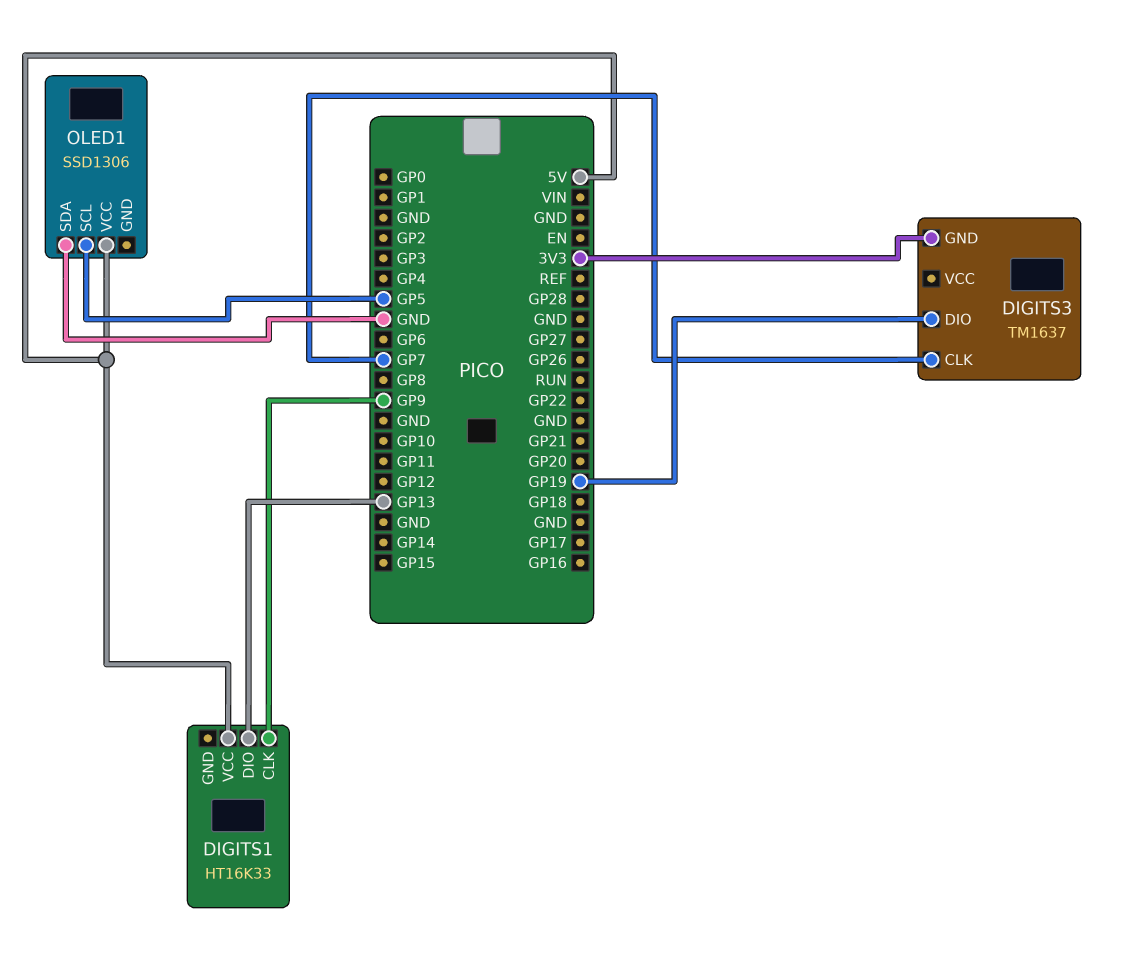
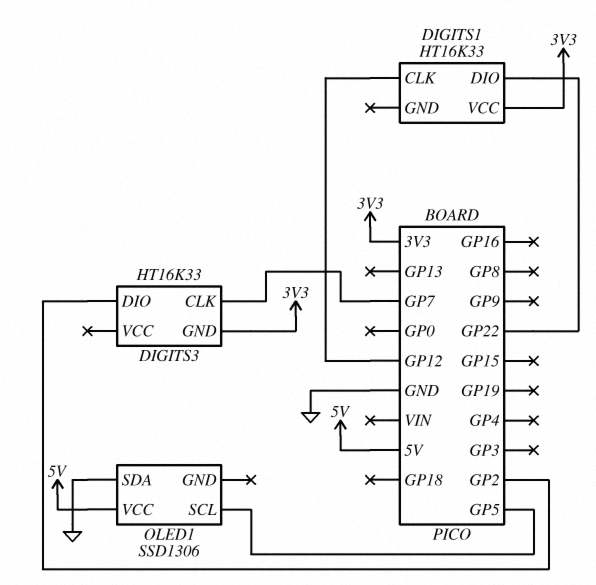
DIGITS1 pin CLK: GP9 -> GP12
DIGITS1 pin DIO: GP13 -> GP22
DIGITS1 pin VCC: 5V -> 3V3
DIGITS3: TM1637 -> HT16K33
DIGITS3 pin DIO: GP19 -> GP2

